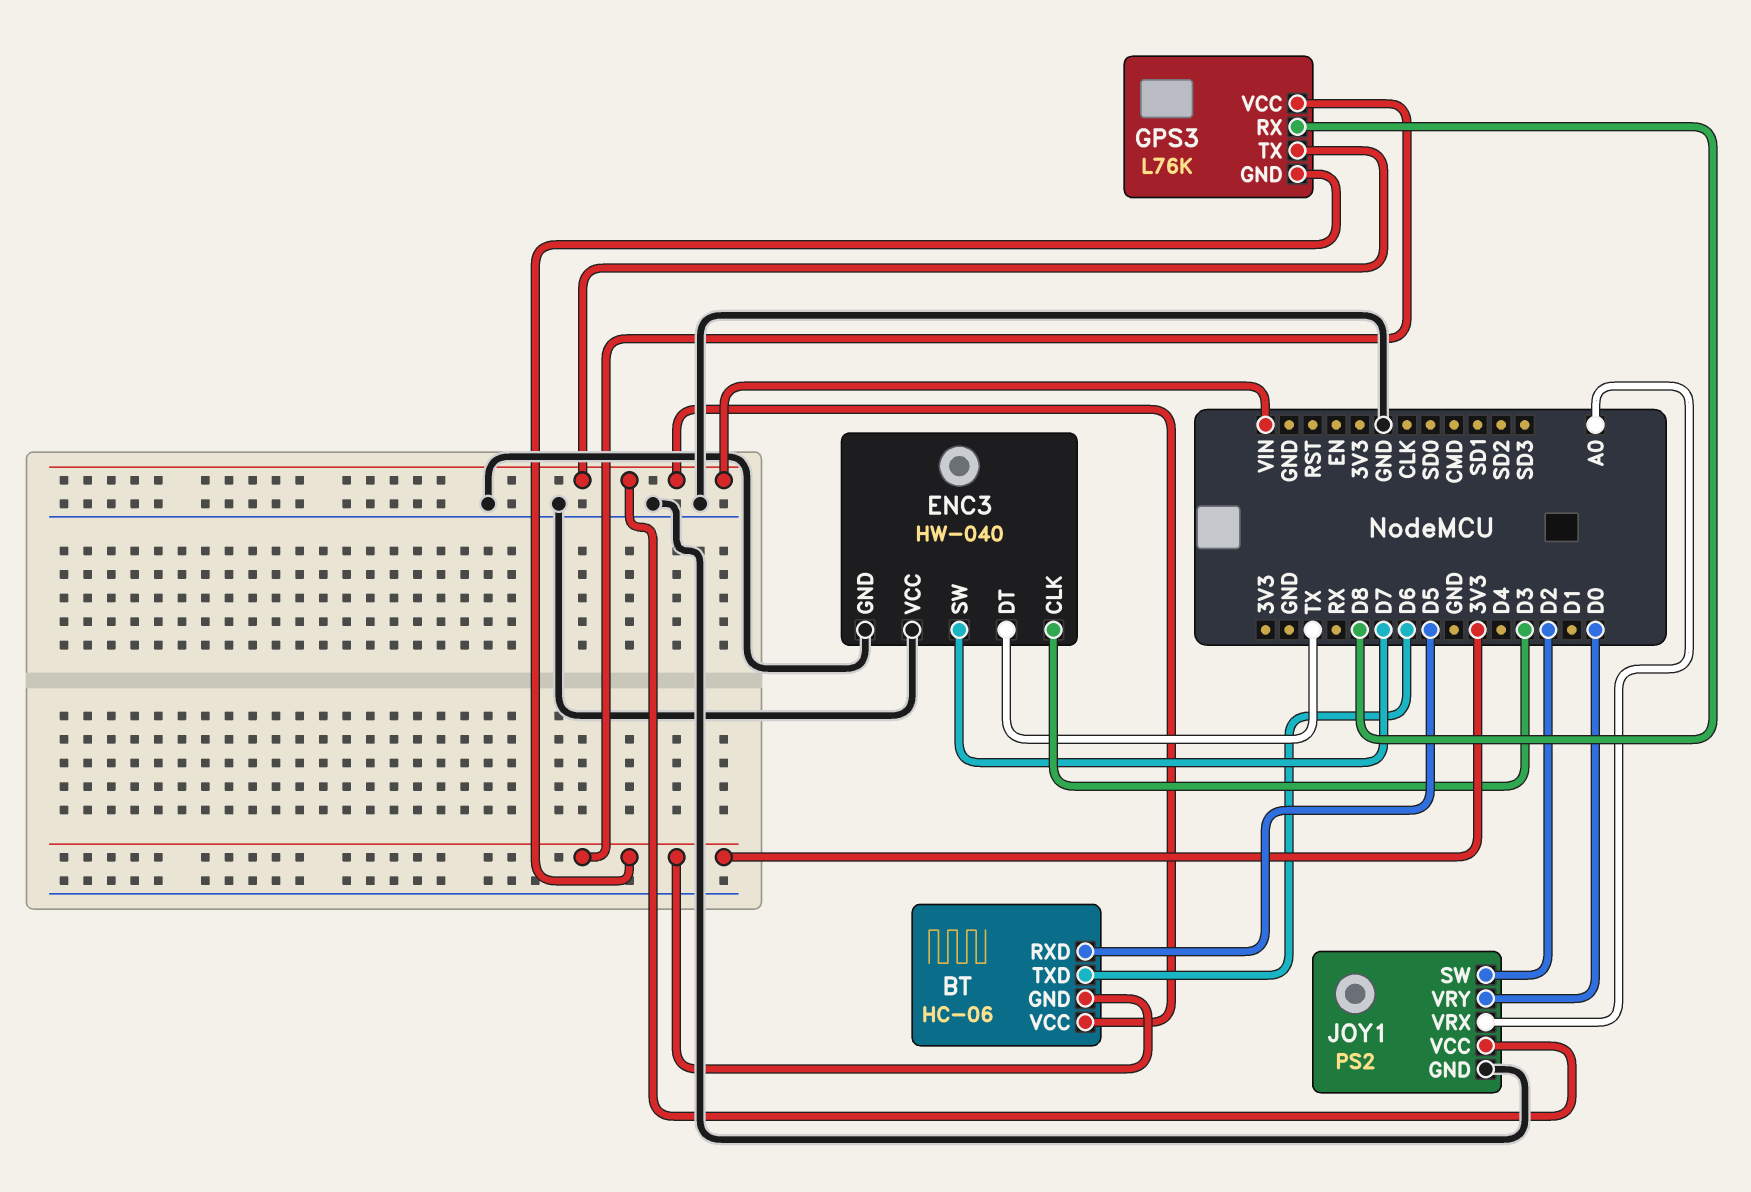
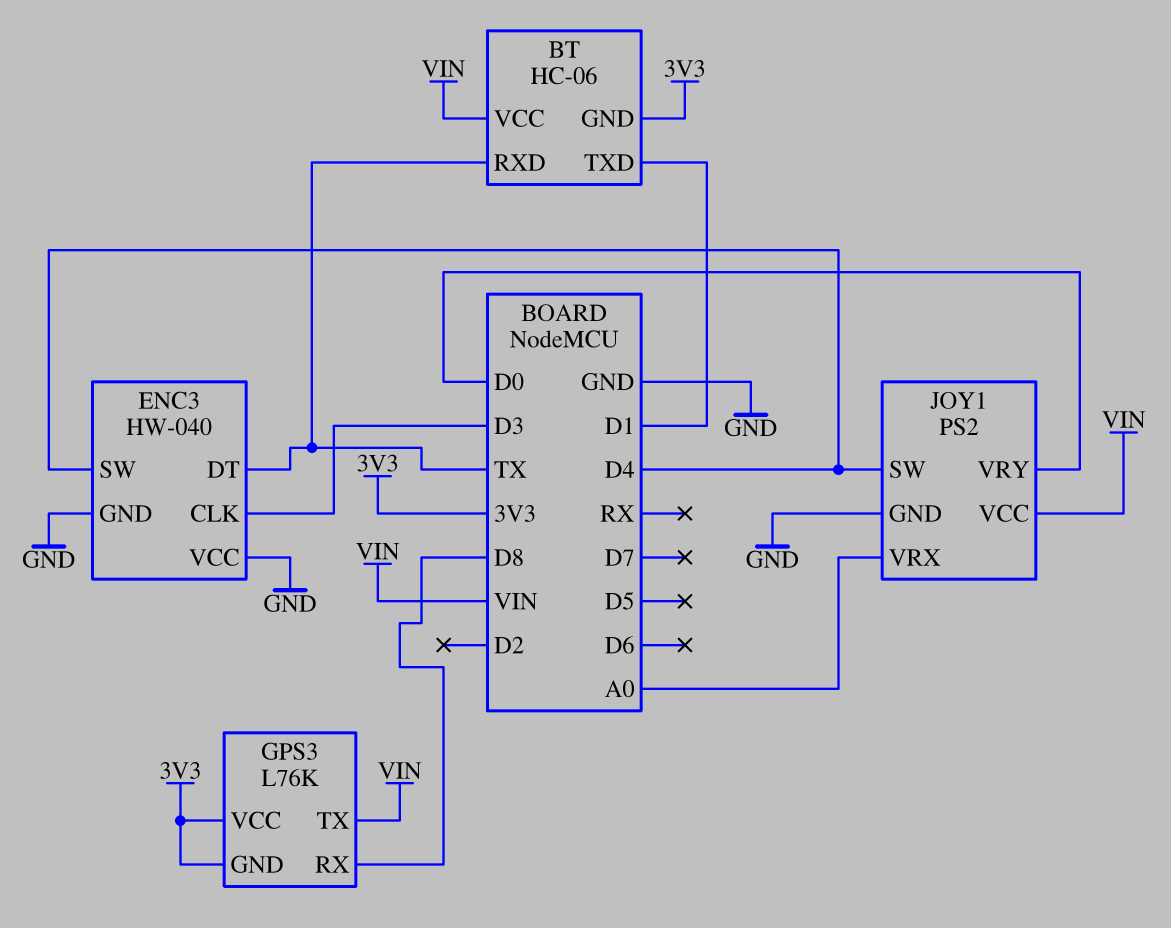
BT pin RXD: D5 -> TX
BT pin TXD: D6 -> D1
ENC3 pin SW: D7 -> D4
JOY1 pin SW: D2 -> D4

